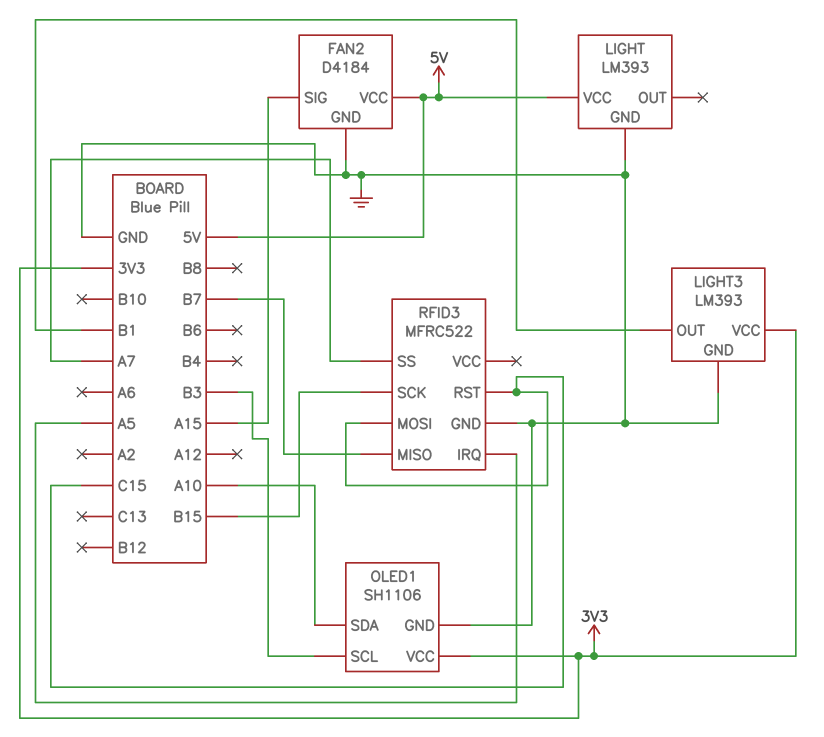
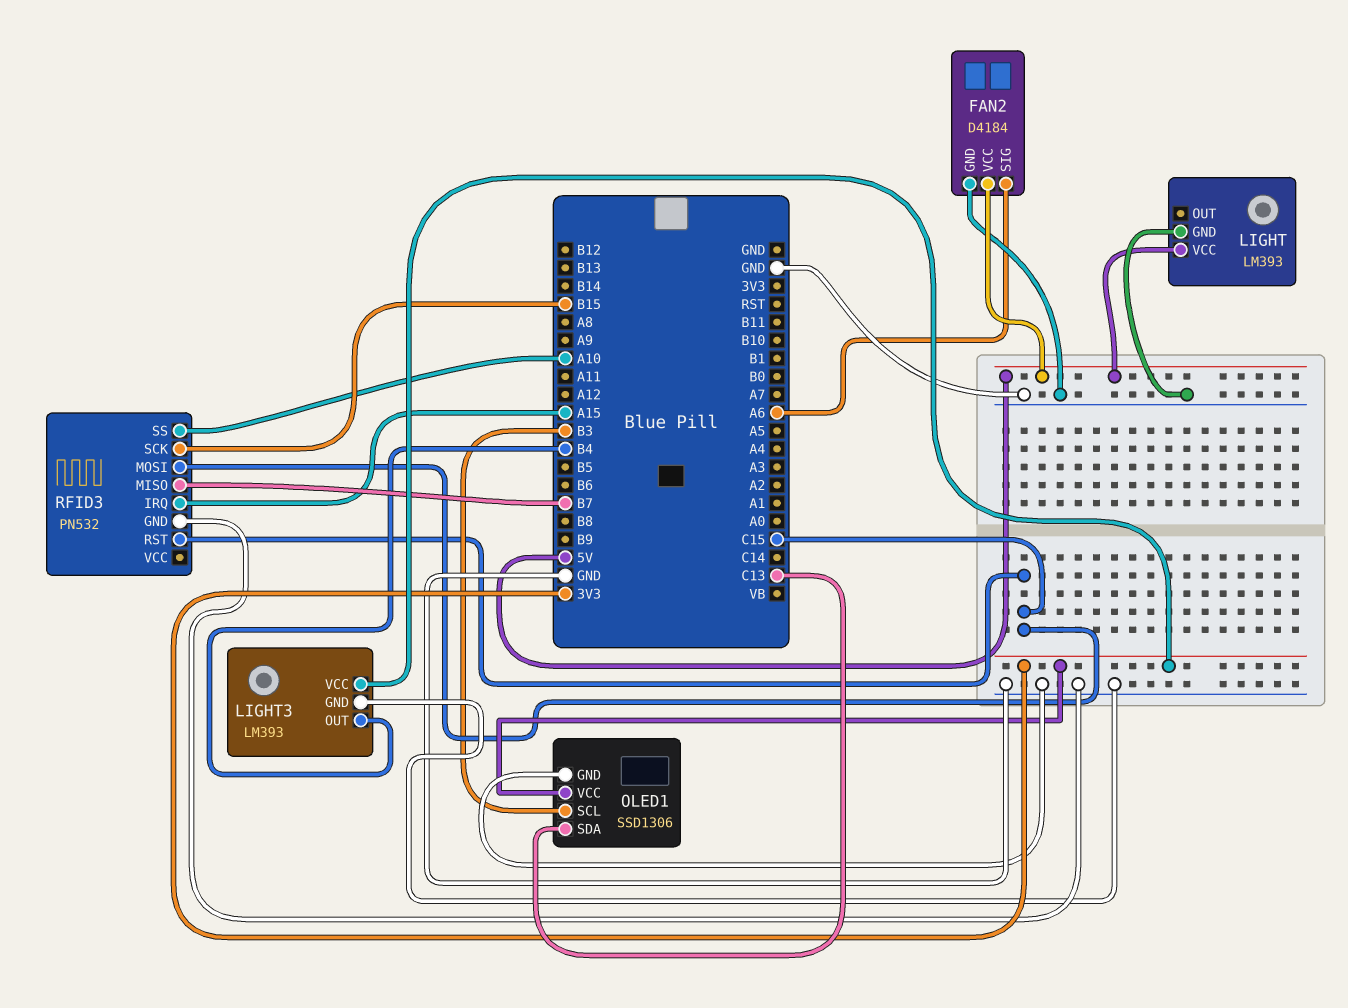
FAN2 pin SIG: A15 -> A6
LIGHT3 pin OUT: B1 -> B4
OLED1: SH1106 -> SSD1306
OLED1 pin SDA: A10 -> C13
RFID3: MFRC522 -> PN532
RFID3 pin IRQ: A5 -> A15
RFID3 pin SS: A7 -> A10

